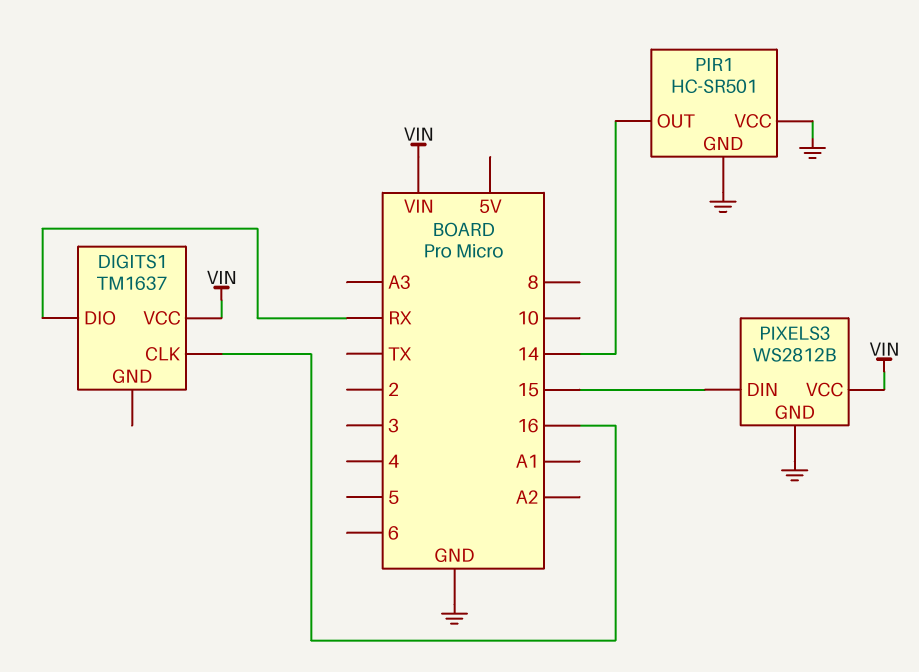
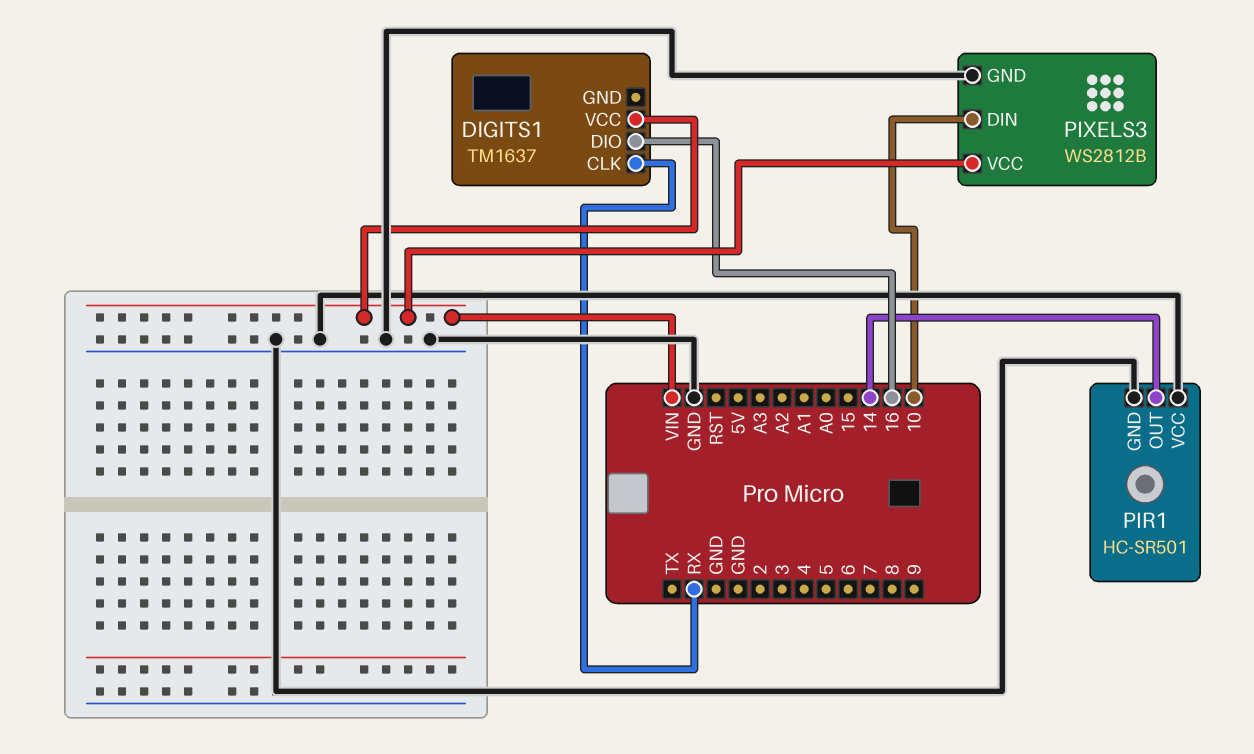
DIGITS1 pin CLK: 16 -> RX
DIGITS1 pin DIO: RX -> 16
PIXELS3 pin DIN: 15 -> 10

